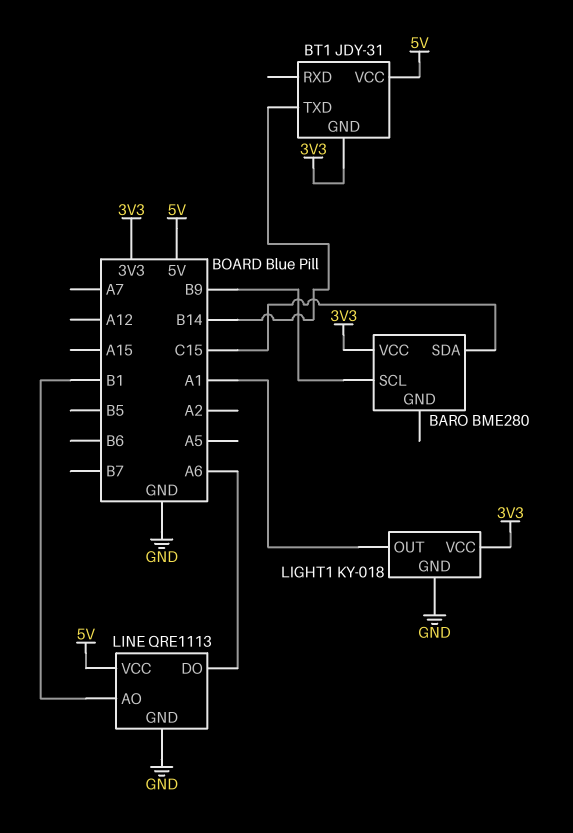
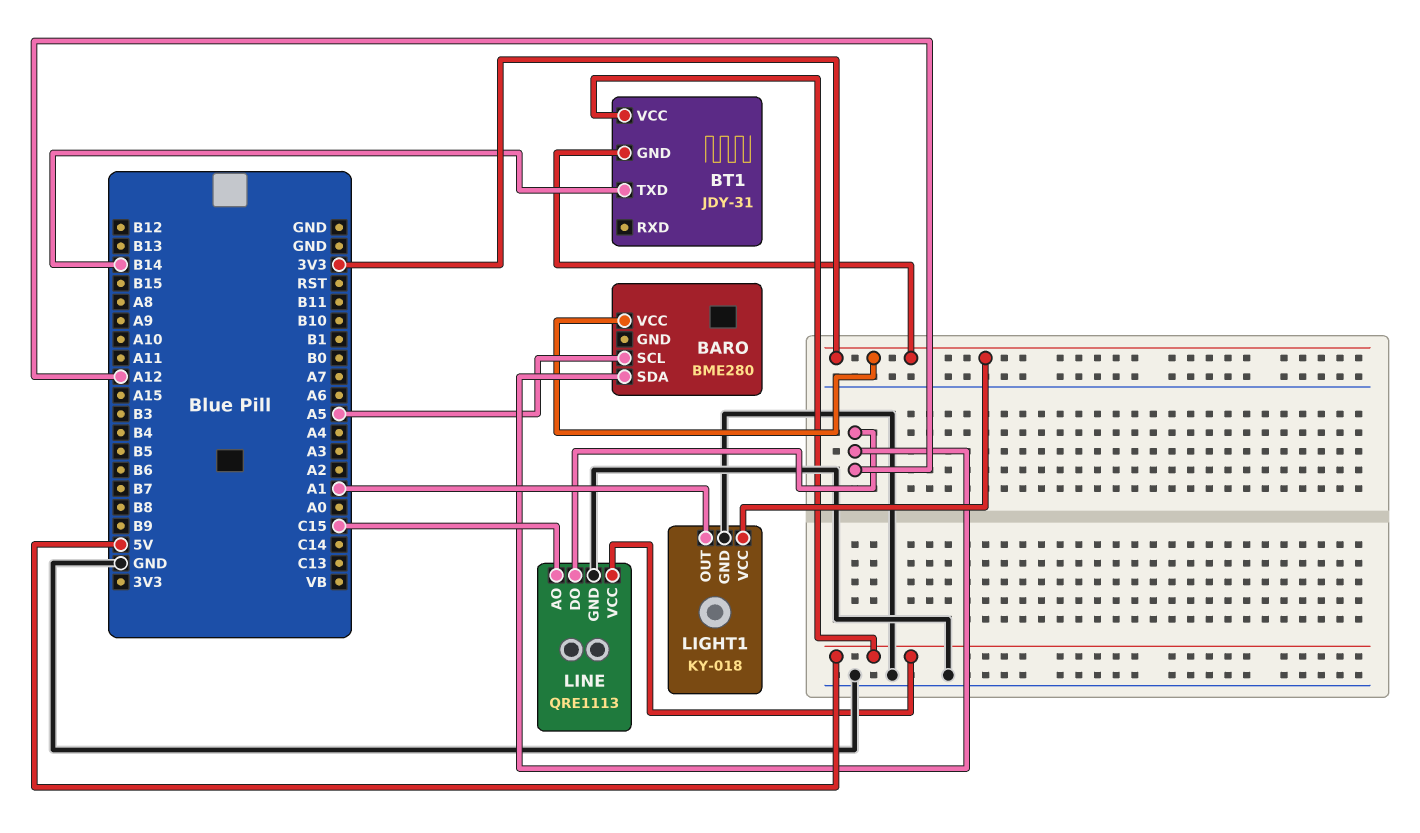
BARO pin SCL: B9 -> A5
BARO pin SDA: C15 -> A12
LINE pin AO: B1 -> C15
LINE pin DO: A6 -> A12

